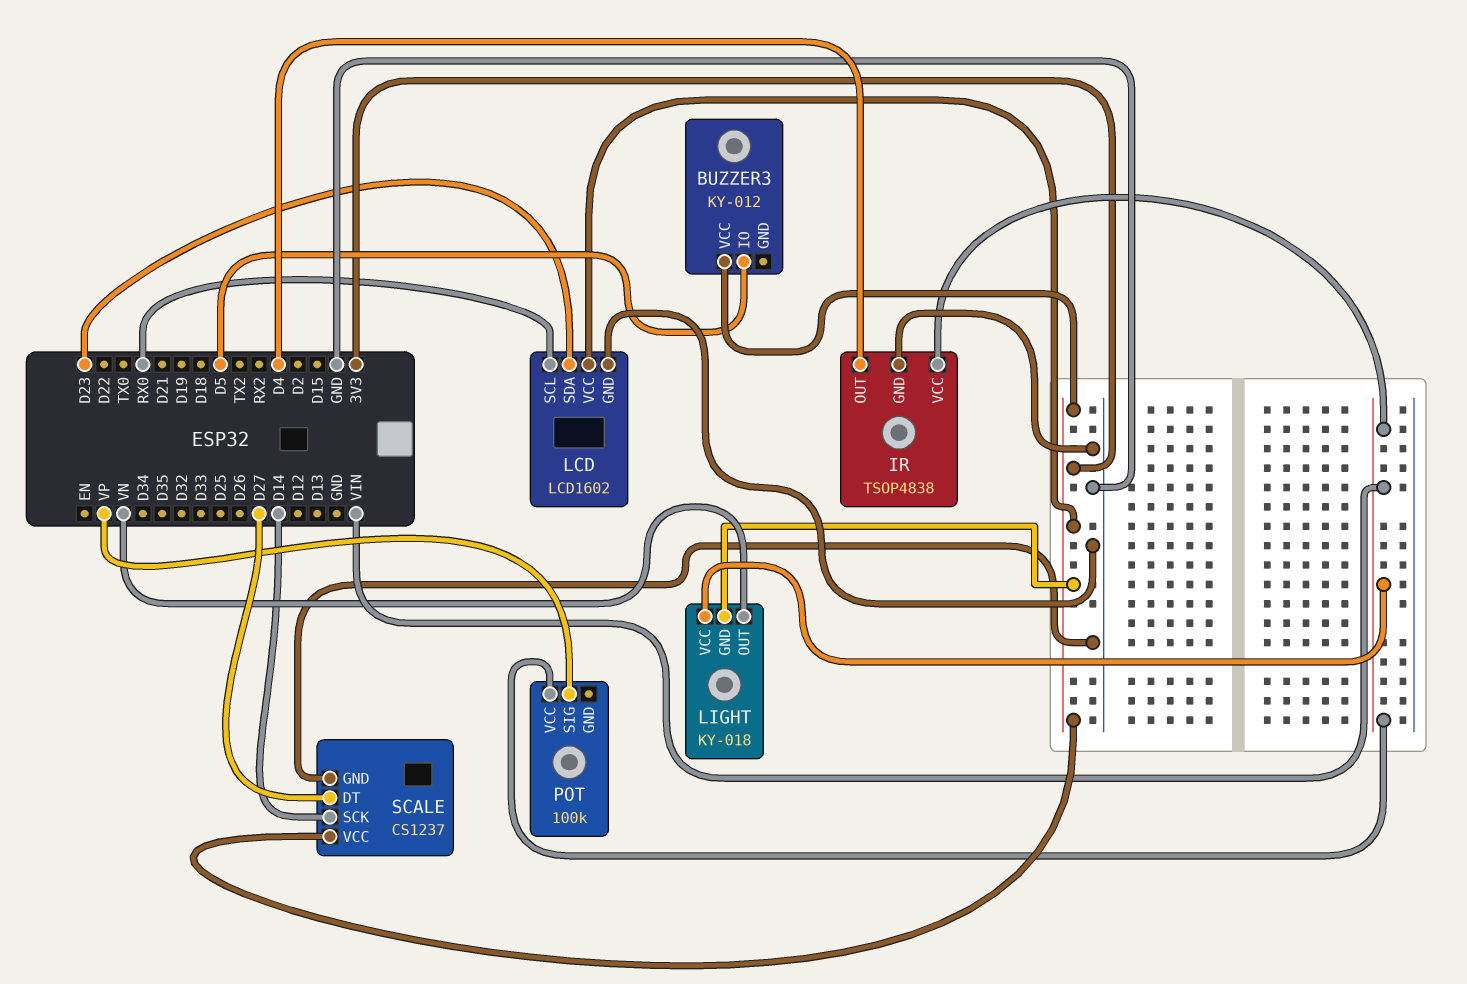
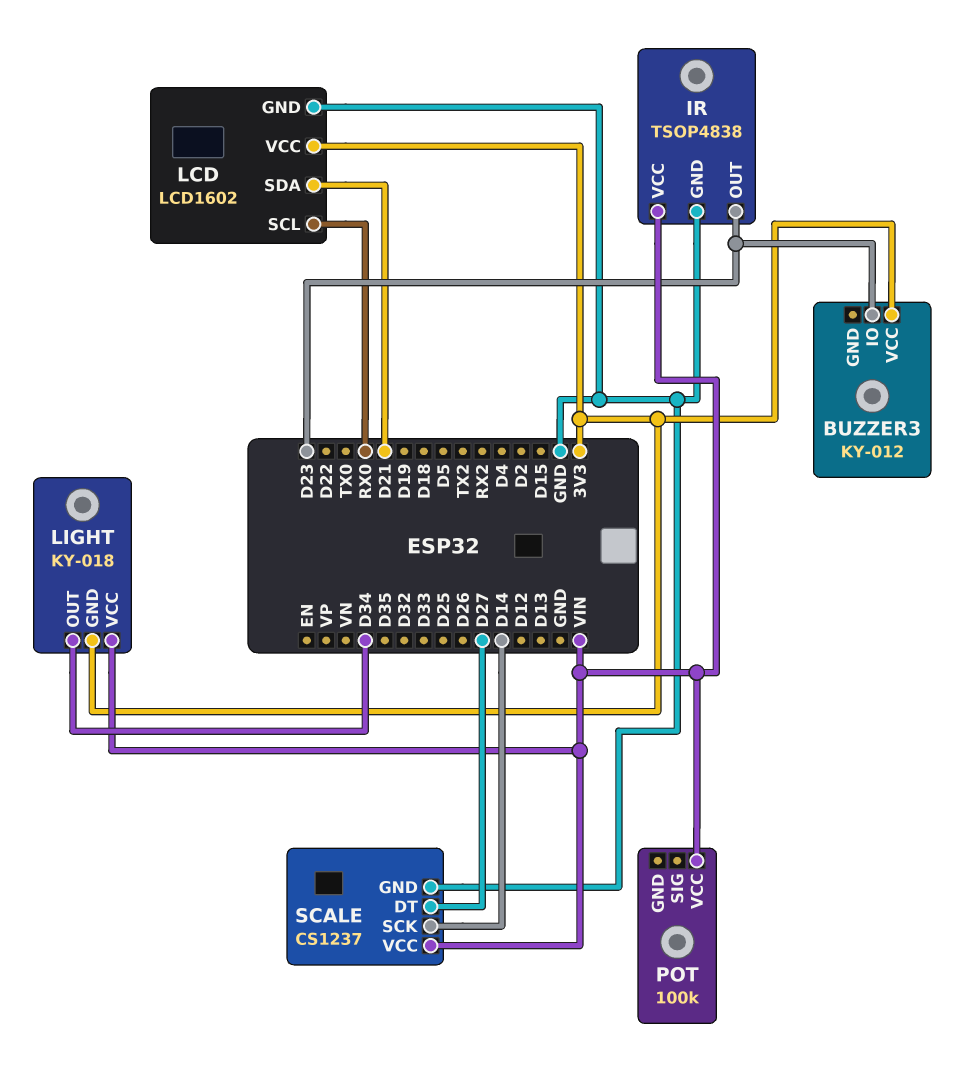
BUZZER3 pin IO: D5 -> D23
IR pin OUT: D4 -> D23
LCD pin SDA: D23 -> D21
LIGHT pin OUT: VN -> D34
POT pin SIG: VP -> none
SCALE pin VCC: 3V3 -> VIN

